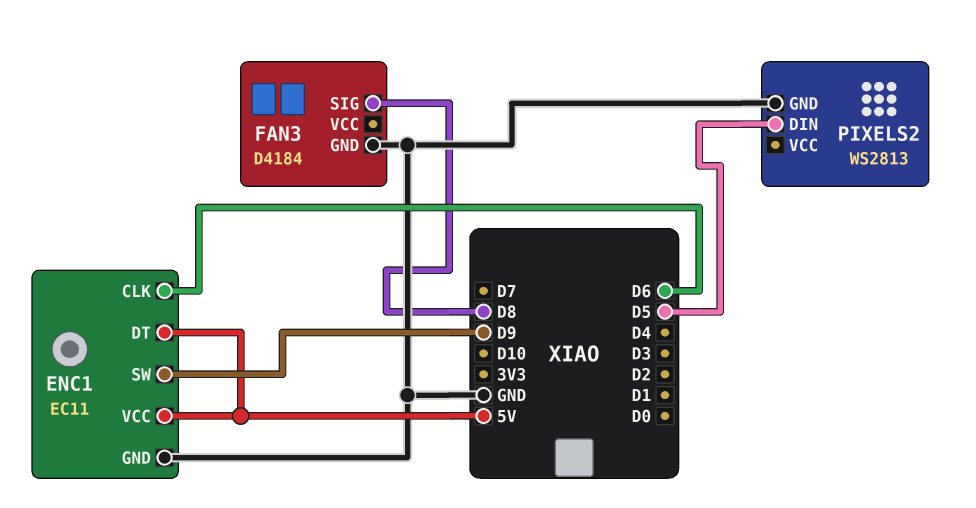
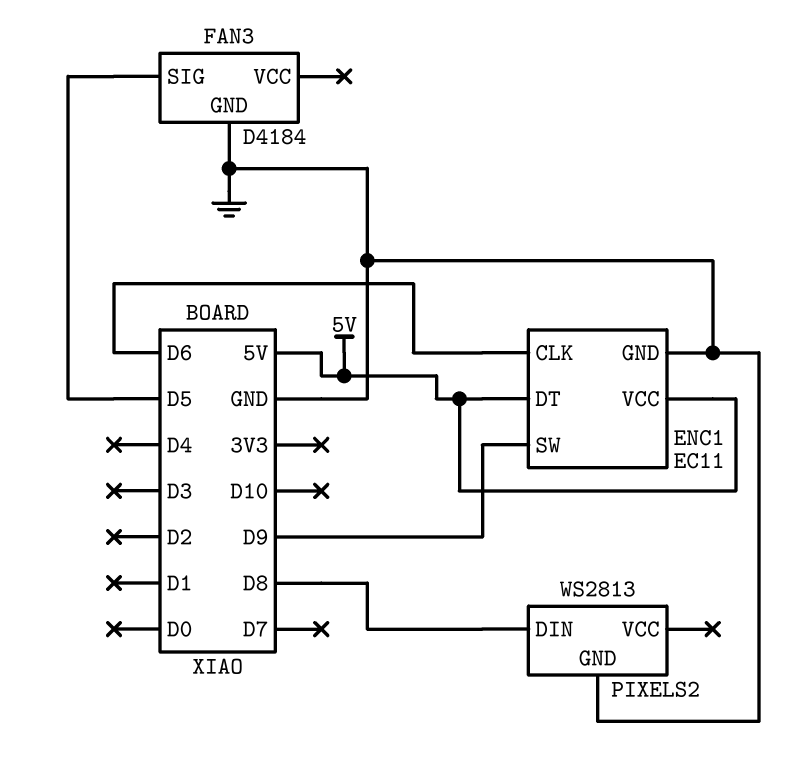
FAN3 pin SIG: D8 -> D5
PIXELS2 pin DIN: D5 -> D8

